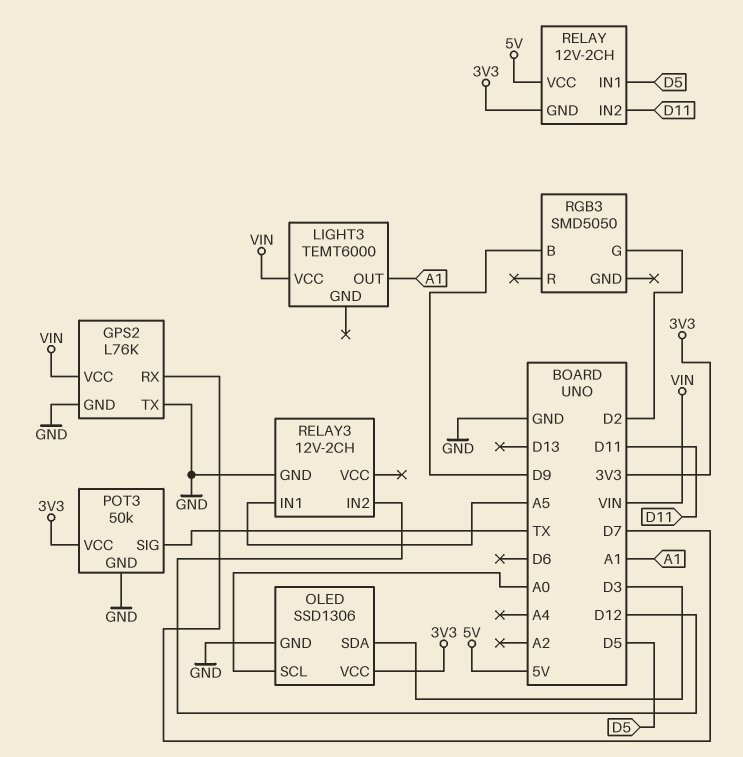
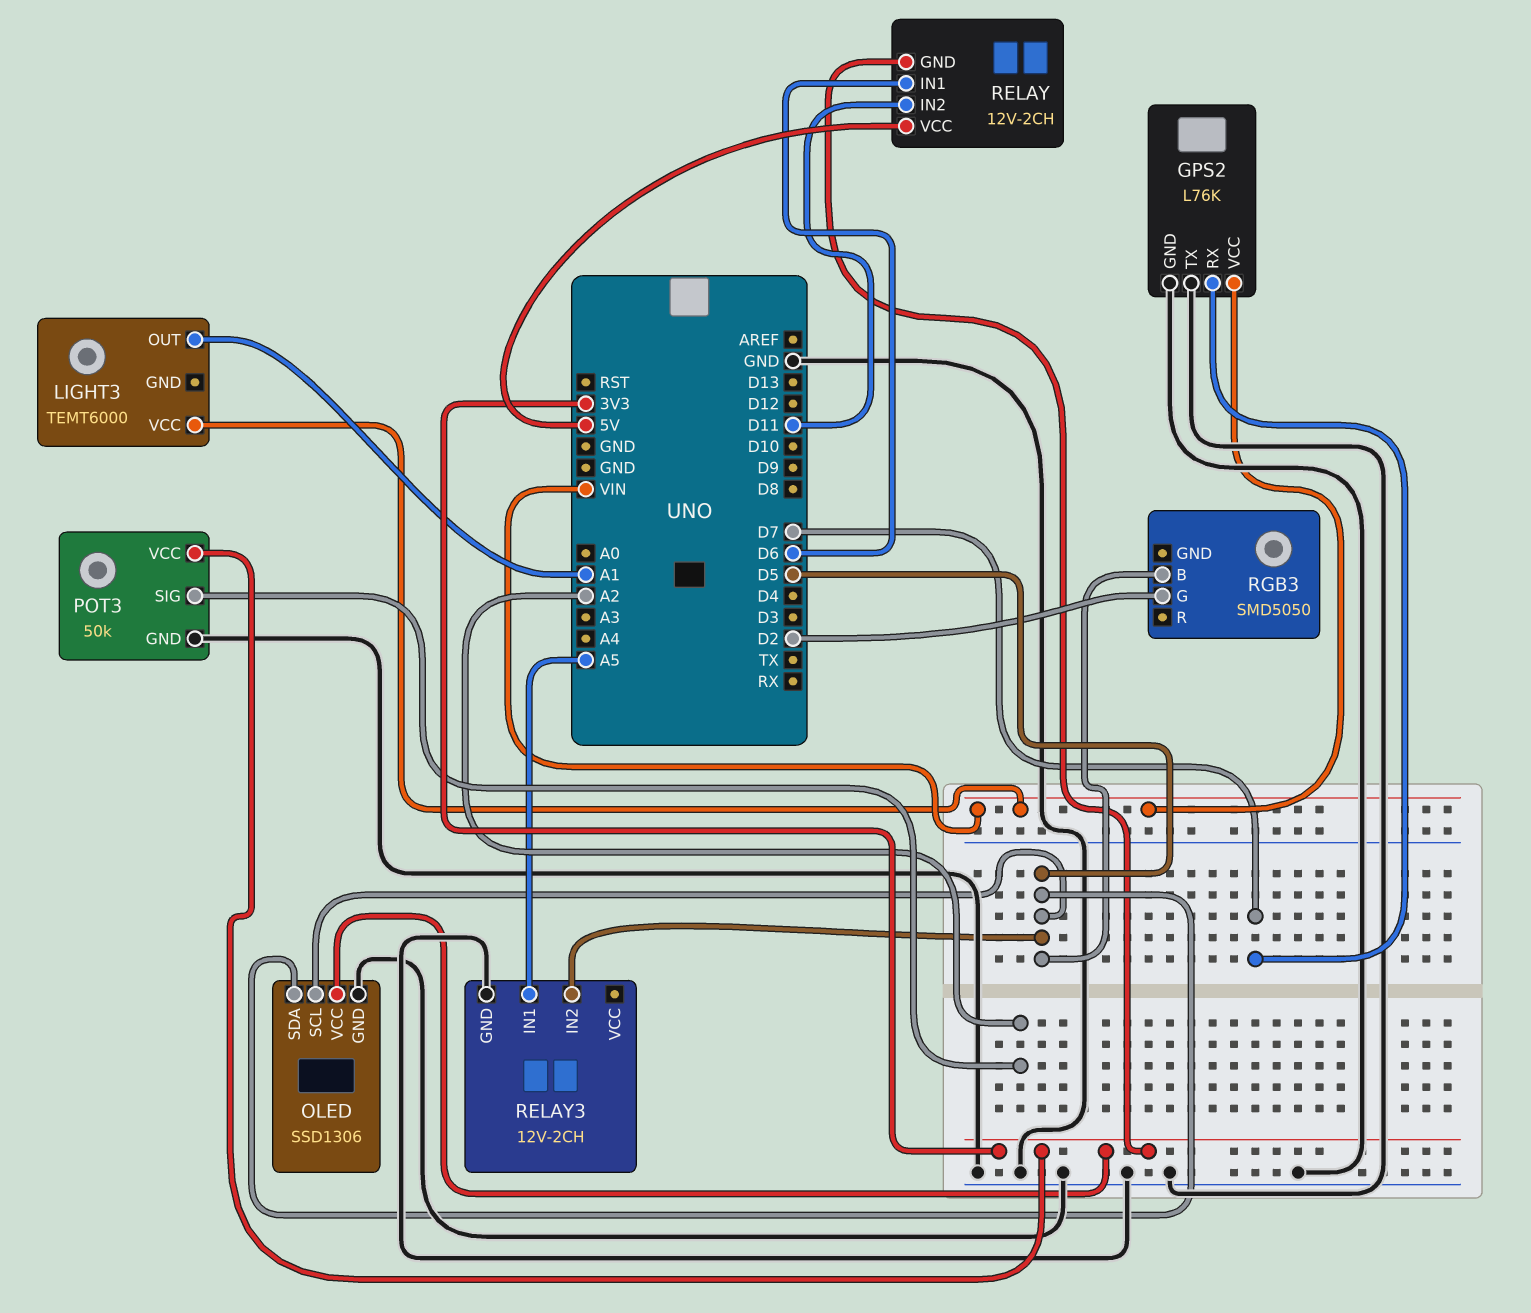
OLED pin SCL: A0 -> D5
OLED pin SDA: D3 -> D5
POT3 pin SIG: TX -> A2
RELAY pin IN1: D5 -> D6
RELAY3 pin IN2: D12 -> D5
RGB3 pin B: D9 -> D5

